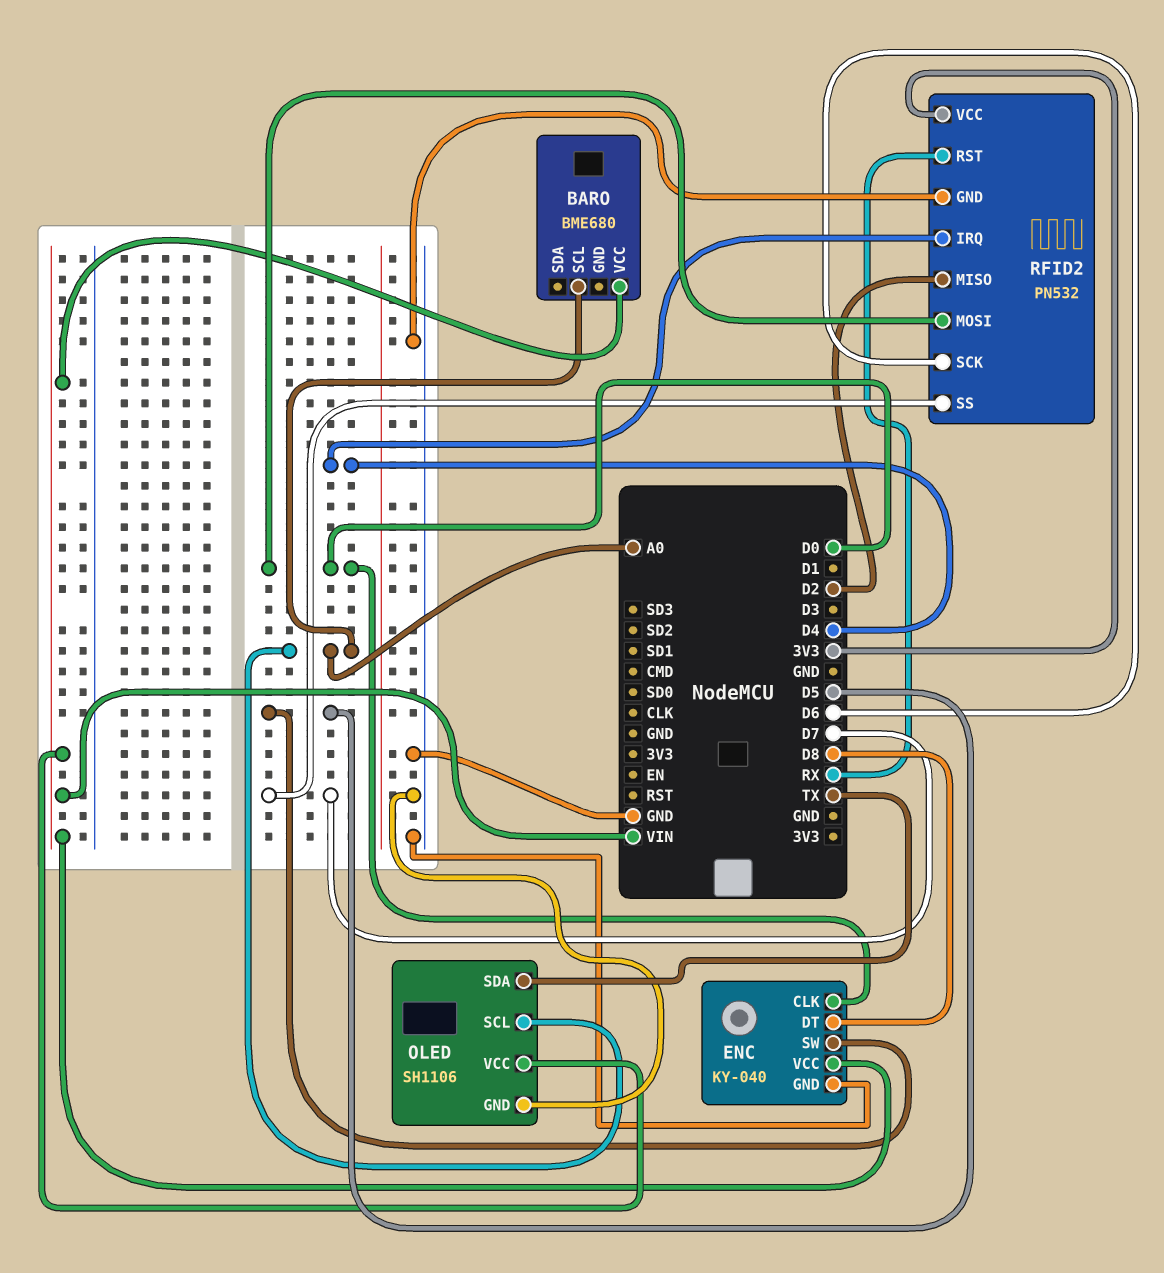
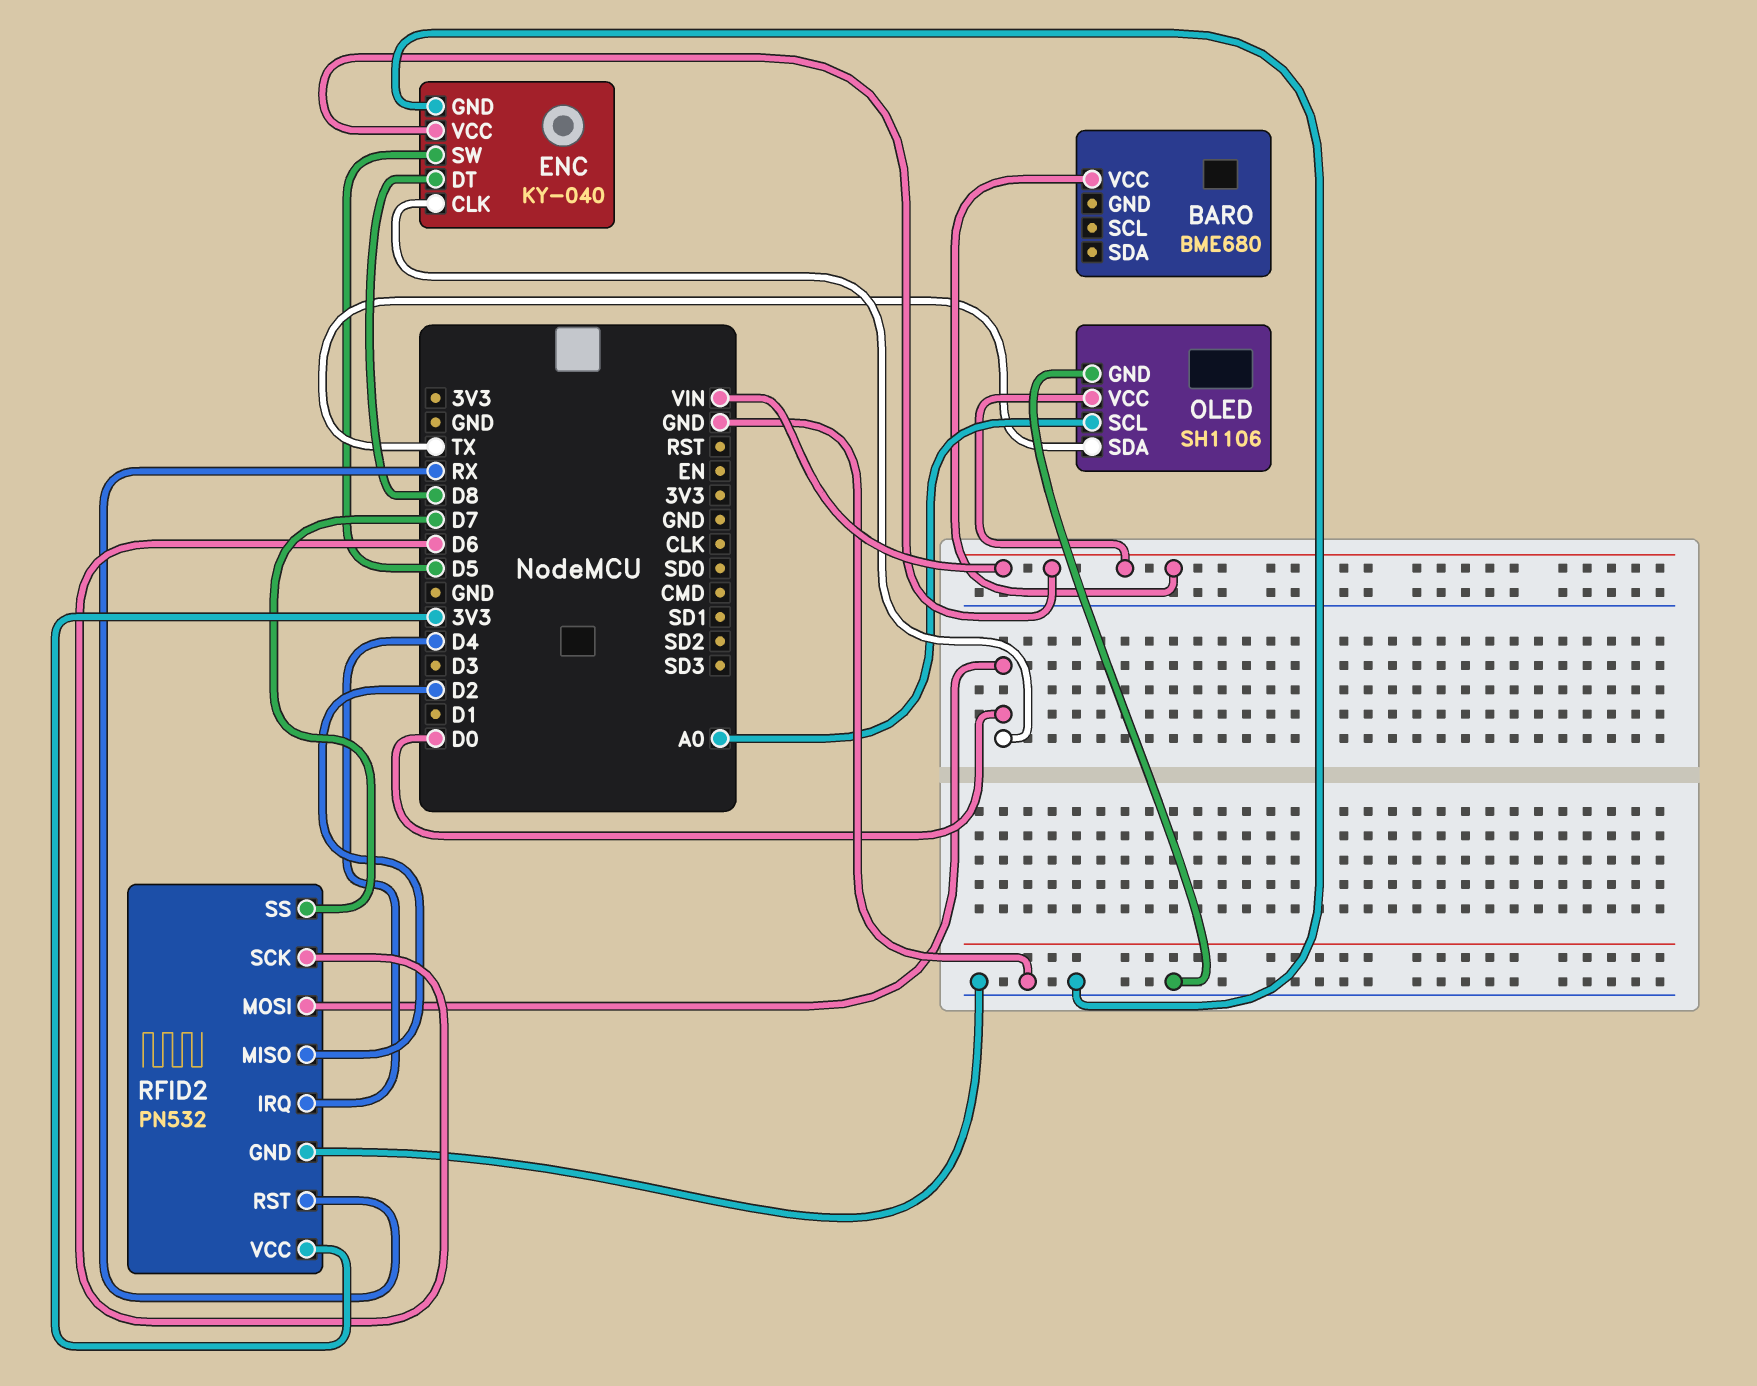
BARO pin SCL: A0 -> none

